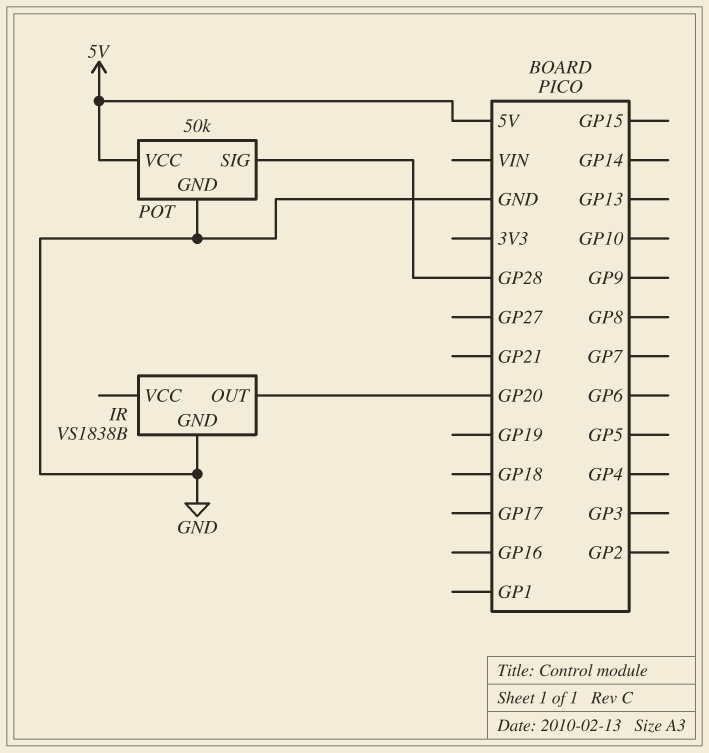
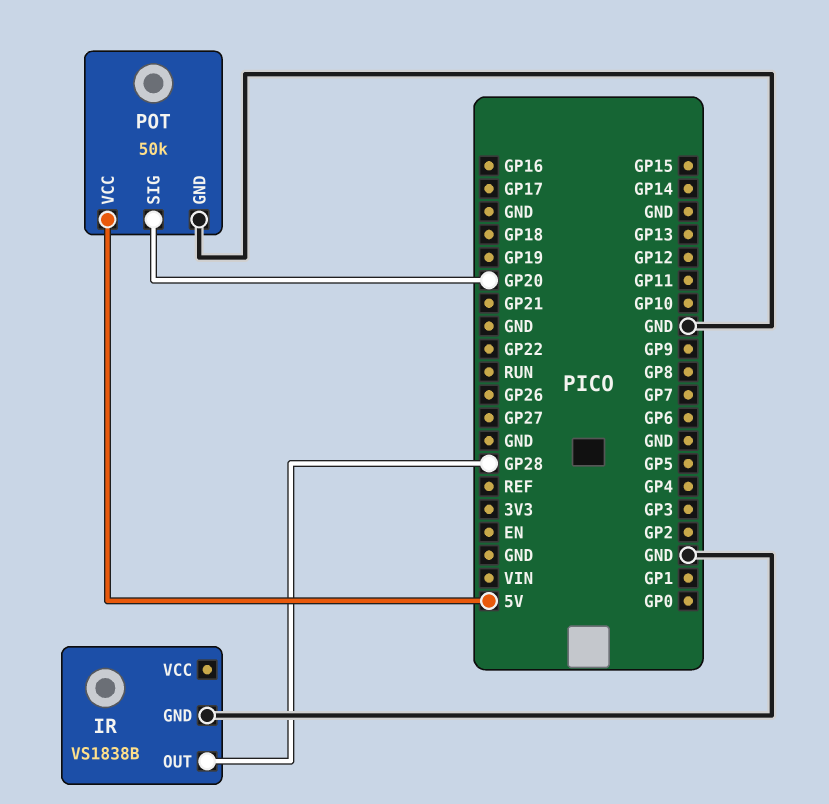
IR pin OUT: GP20 -> GP28
POT pin SIG: GP28 -> GP20

